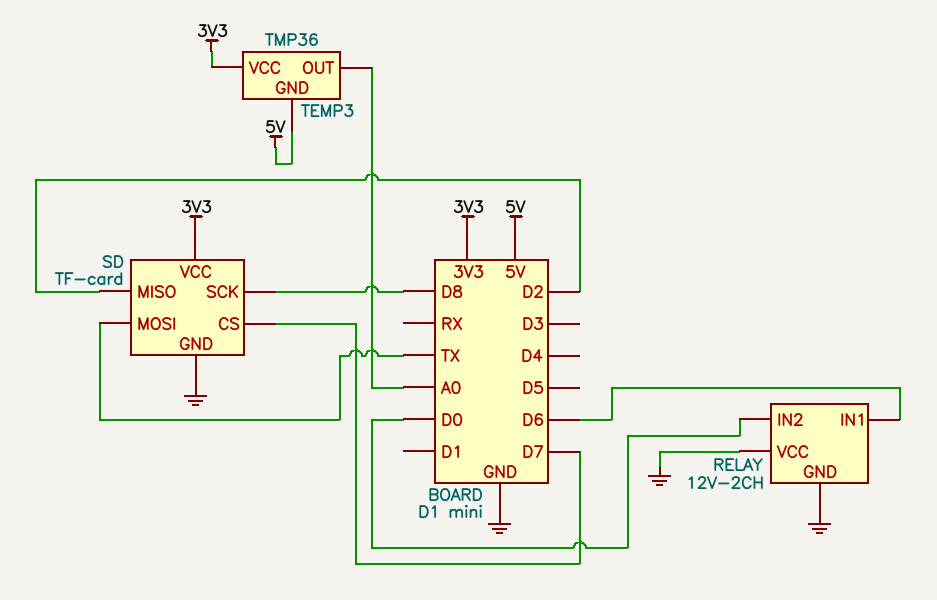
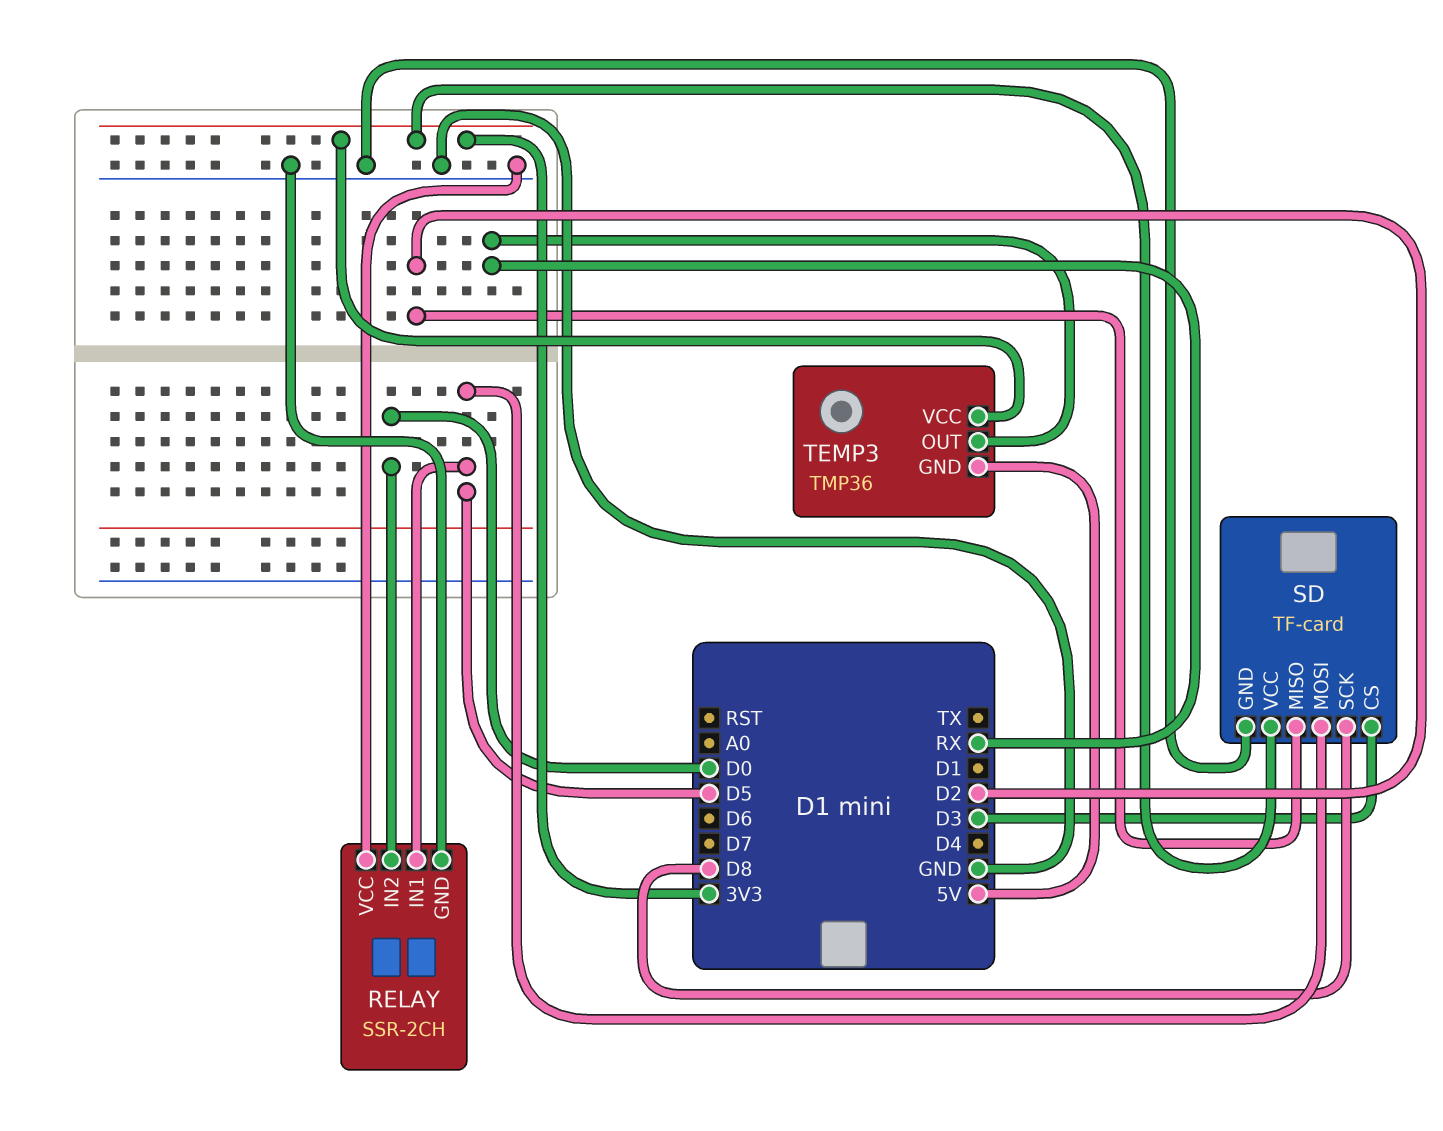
RELAY: 12V-2CH -> SSR-2CH
RELAY pin IN1: D6 -> D5
SD pin CS: D7 -> D3
SD pin MOSI: TX -> D5
TEMP3 pin OUT: A0 -> RX

